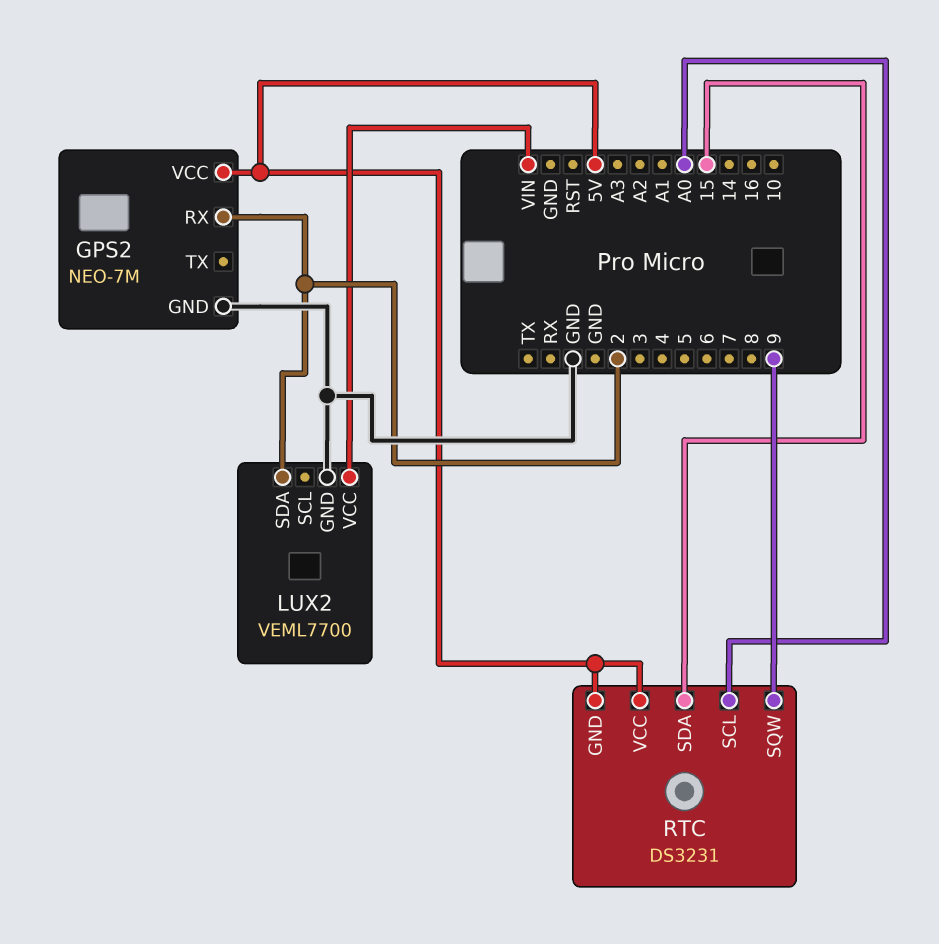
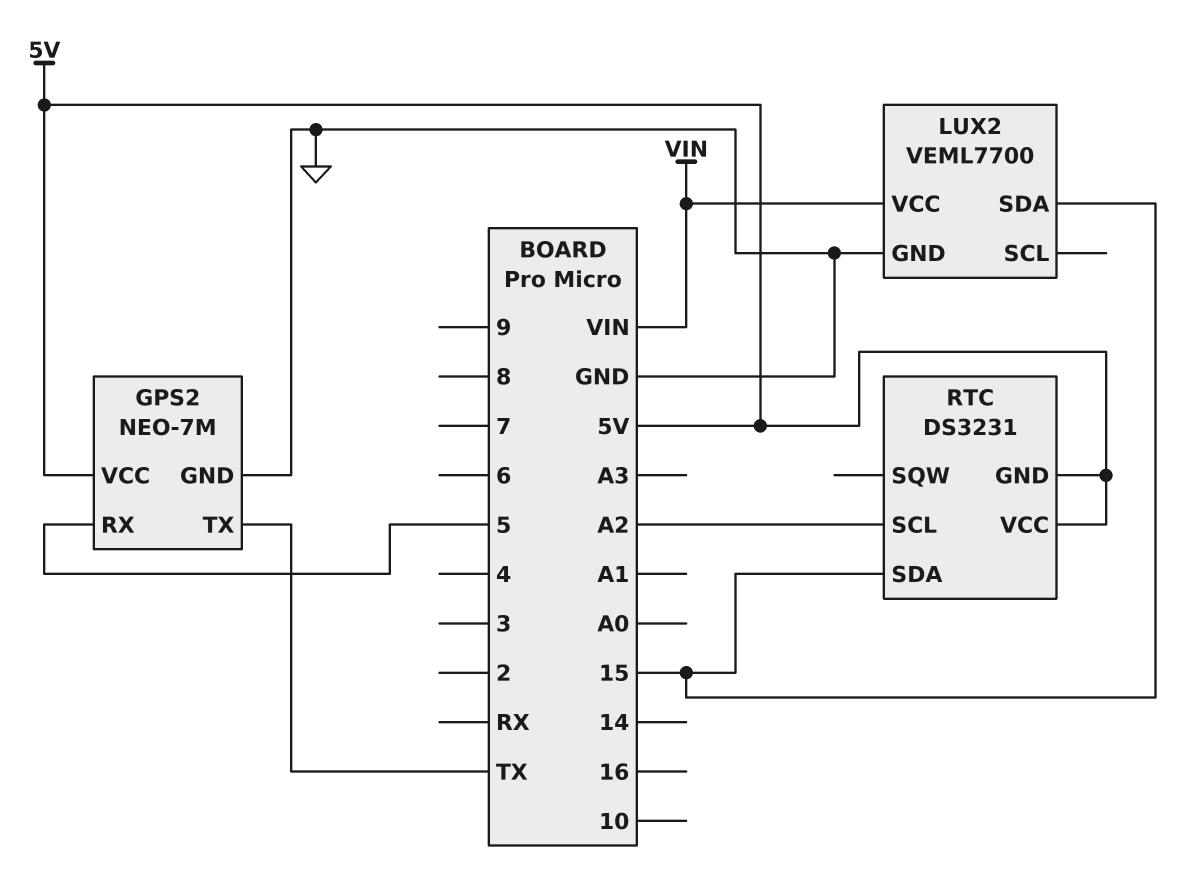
GPS2 pin RX: 2 -> 5
GPS2 pin TX: none -> TX
LUX2 pin SDA: 2 -> 15
RTC pin SCL: A0 -> A2
RTC pin SQW: 9 -> none

